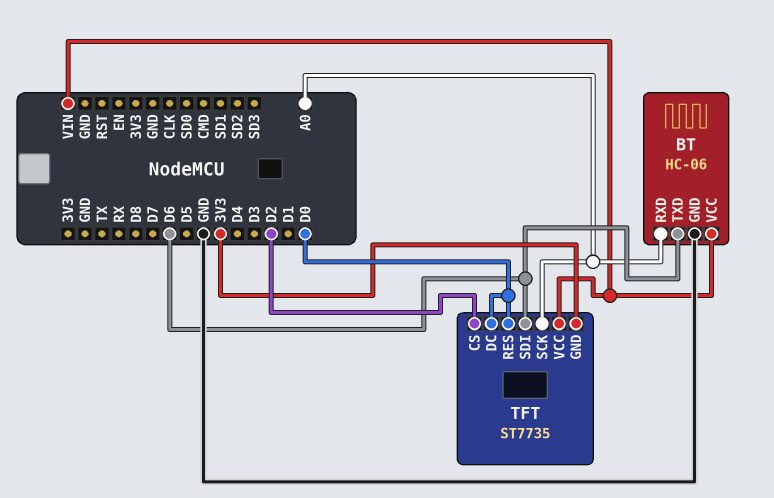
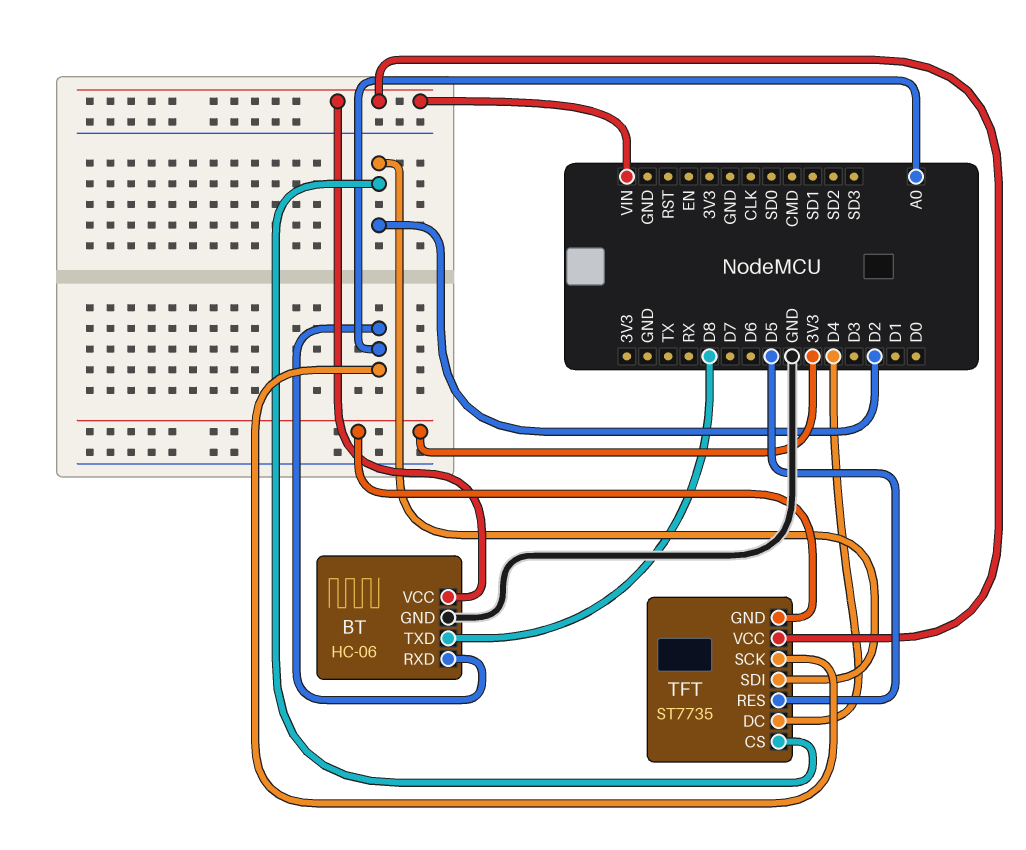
BT pin TXD: D6 -> D8
TFT pin DC: D0 -> D4
TFT pin RES: D0 -> D5
TFT pin SDI: D6 -> D2

